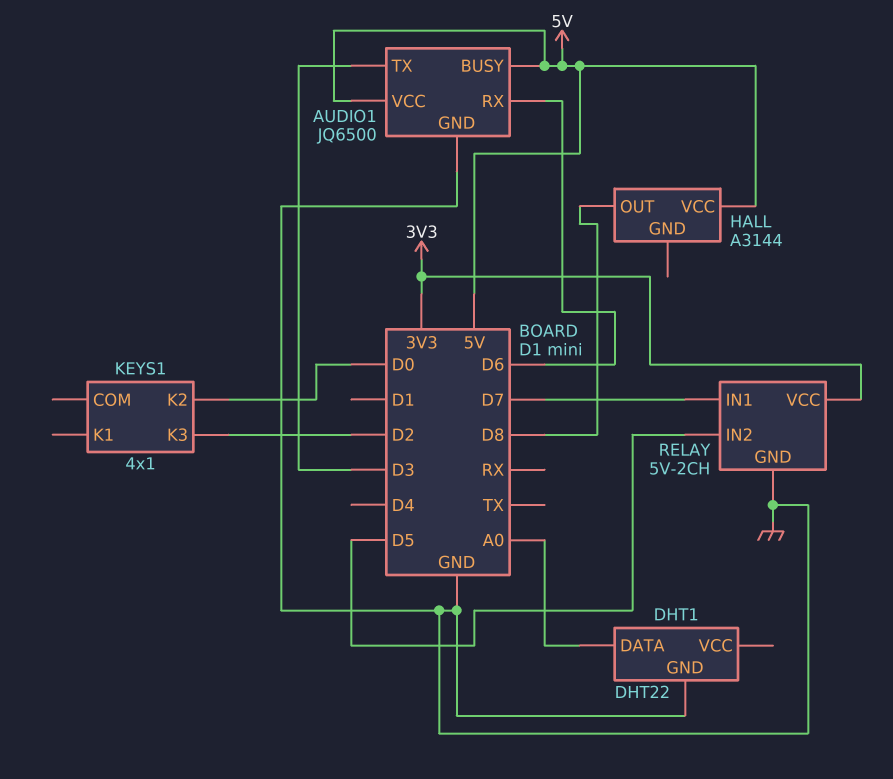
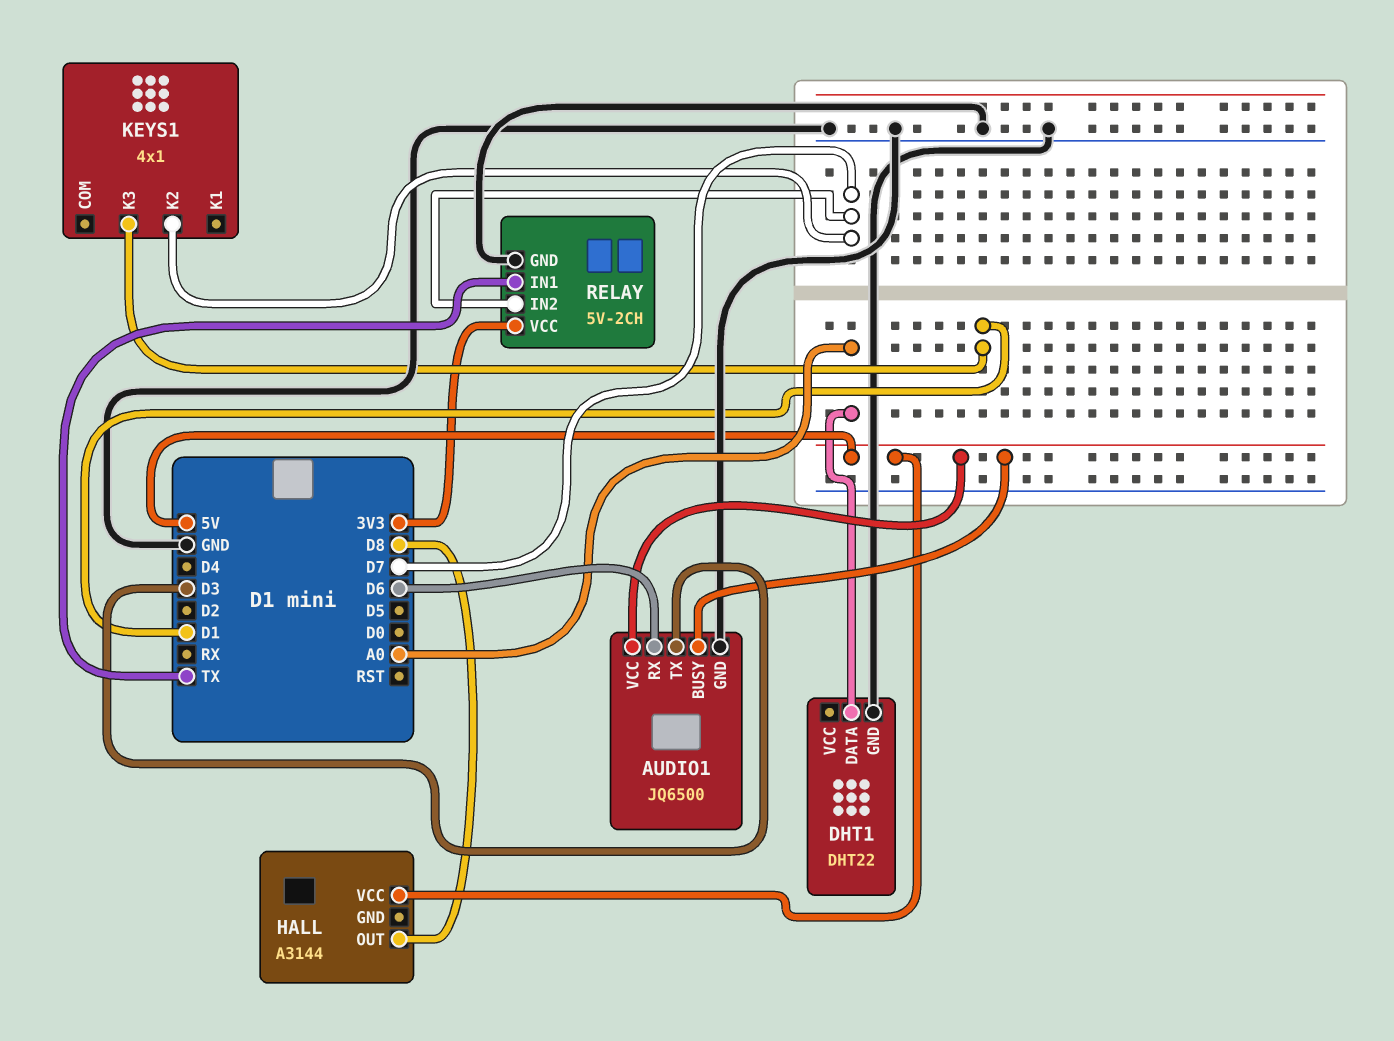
KEYS1 pin K2: D0 -> D7
KEYS1 pin K3: D2 -> D1
RELAY pin IN1: D7 -> TX
RELAY pin IN2: D5 -> D7

